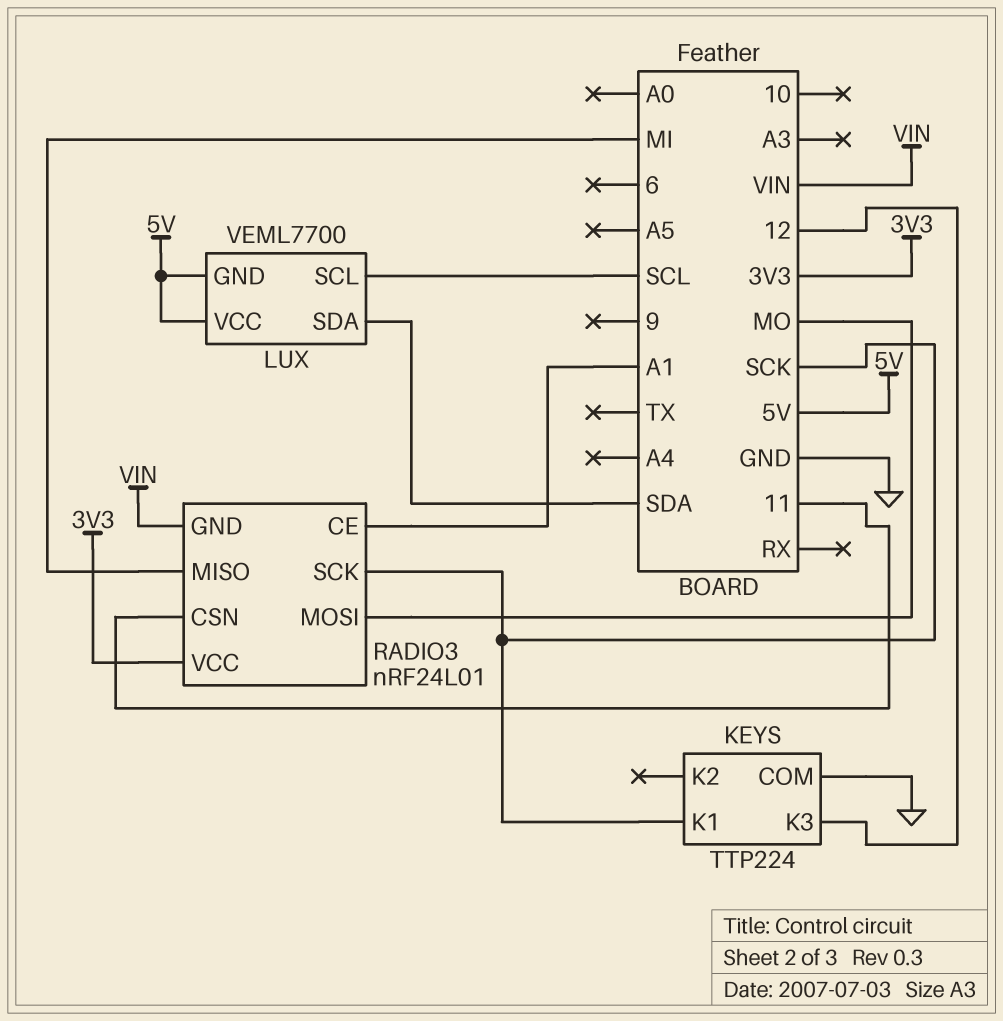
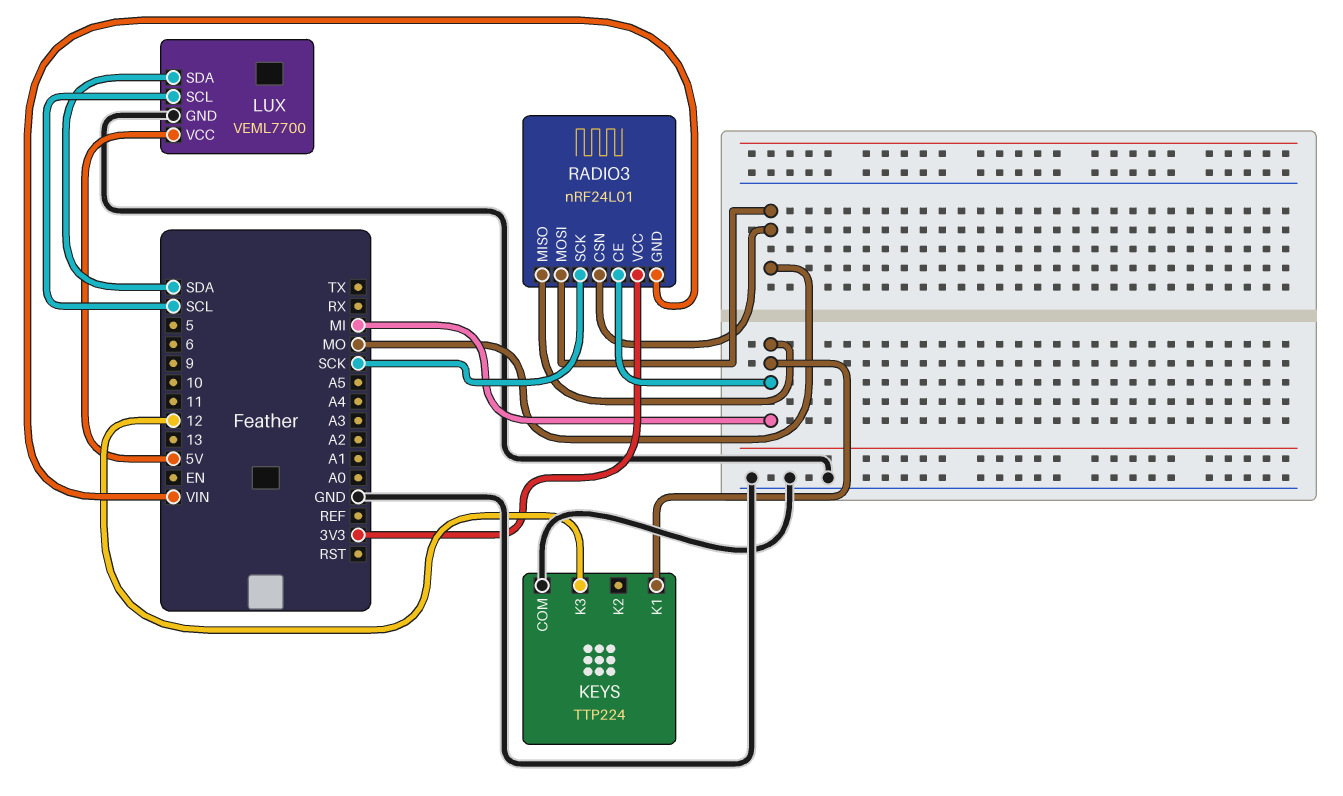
KEYS pin K1: SCK -> MI
LUX pin GND: 5V -> GND
RADIO3 pin CE: A1 -> MI
RADIO3 pin CSN: 11 -> MO

